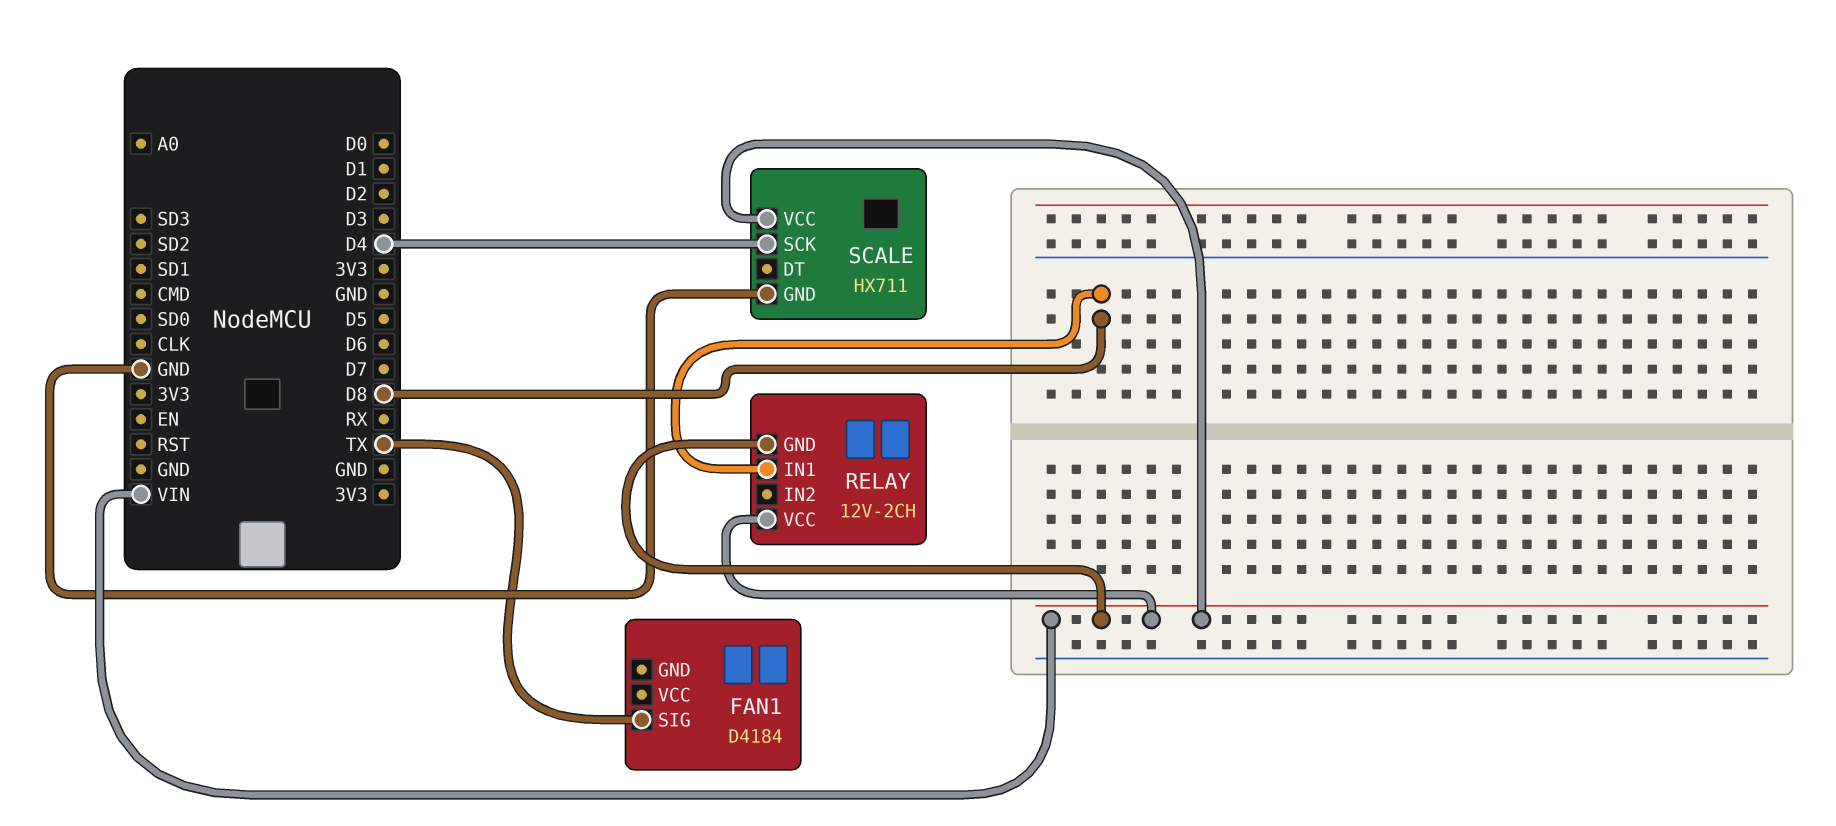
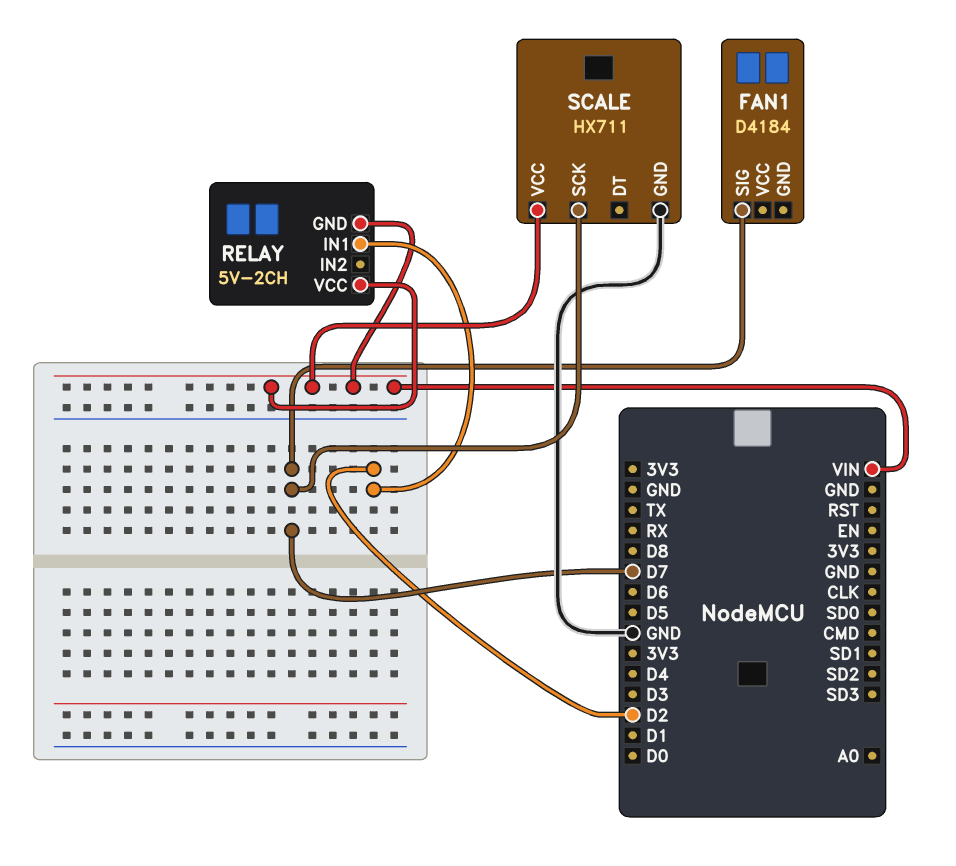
FAN1 pin SIG: TX -> D7
RELAY: 12V-2CH -> 5V-2CH
RELAY pin IN1: D8 -> D2
SCALE pin SCK: D4 -> D7

